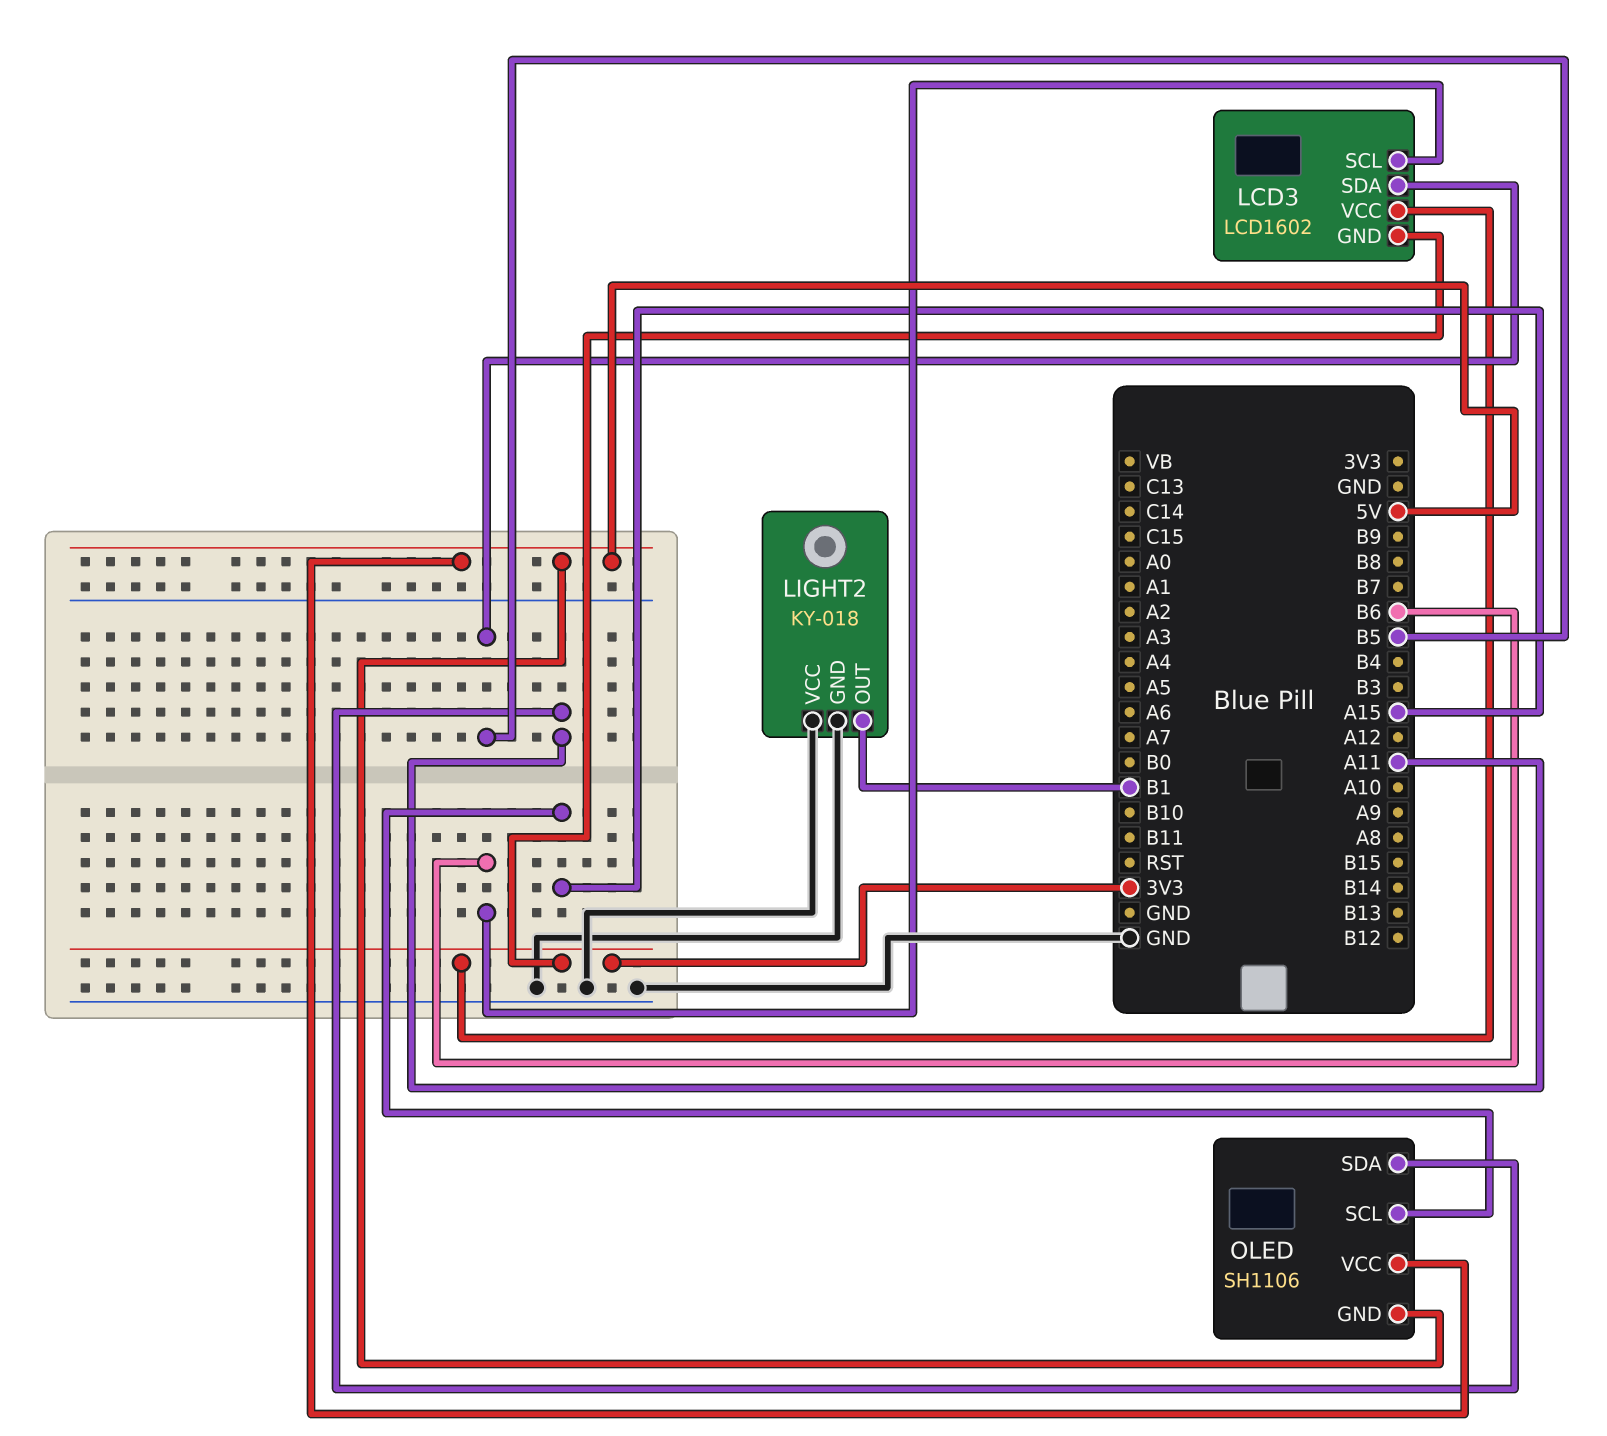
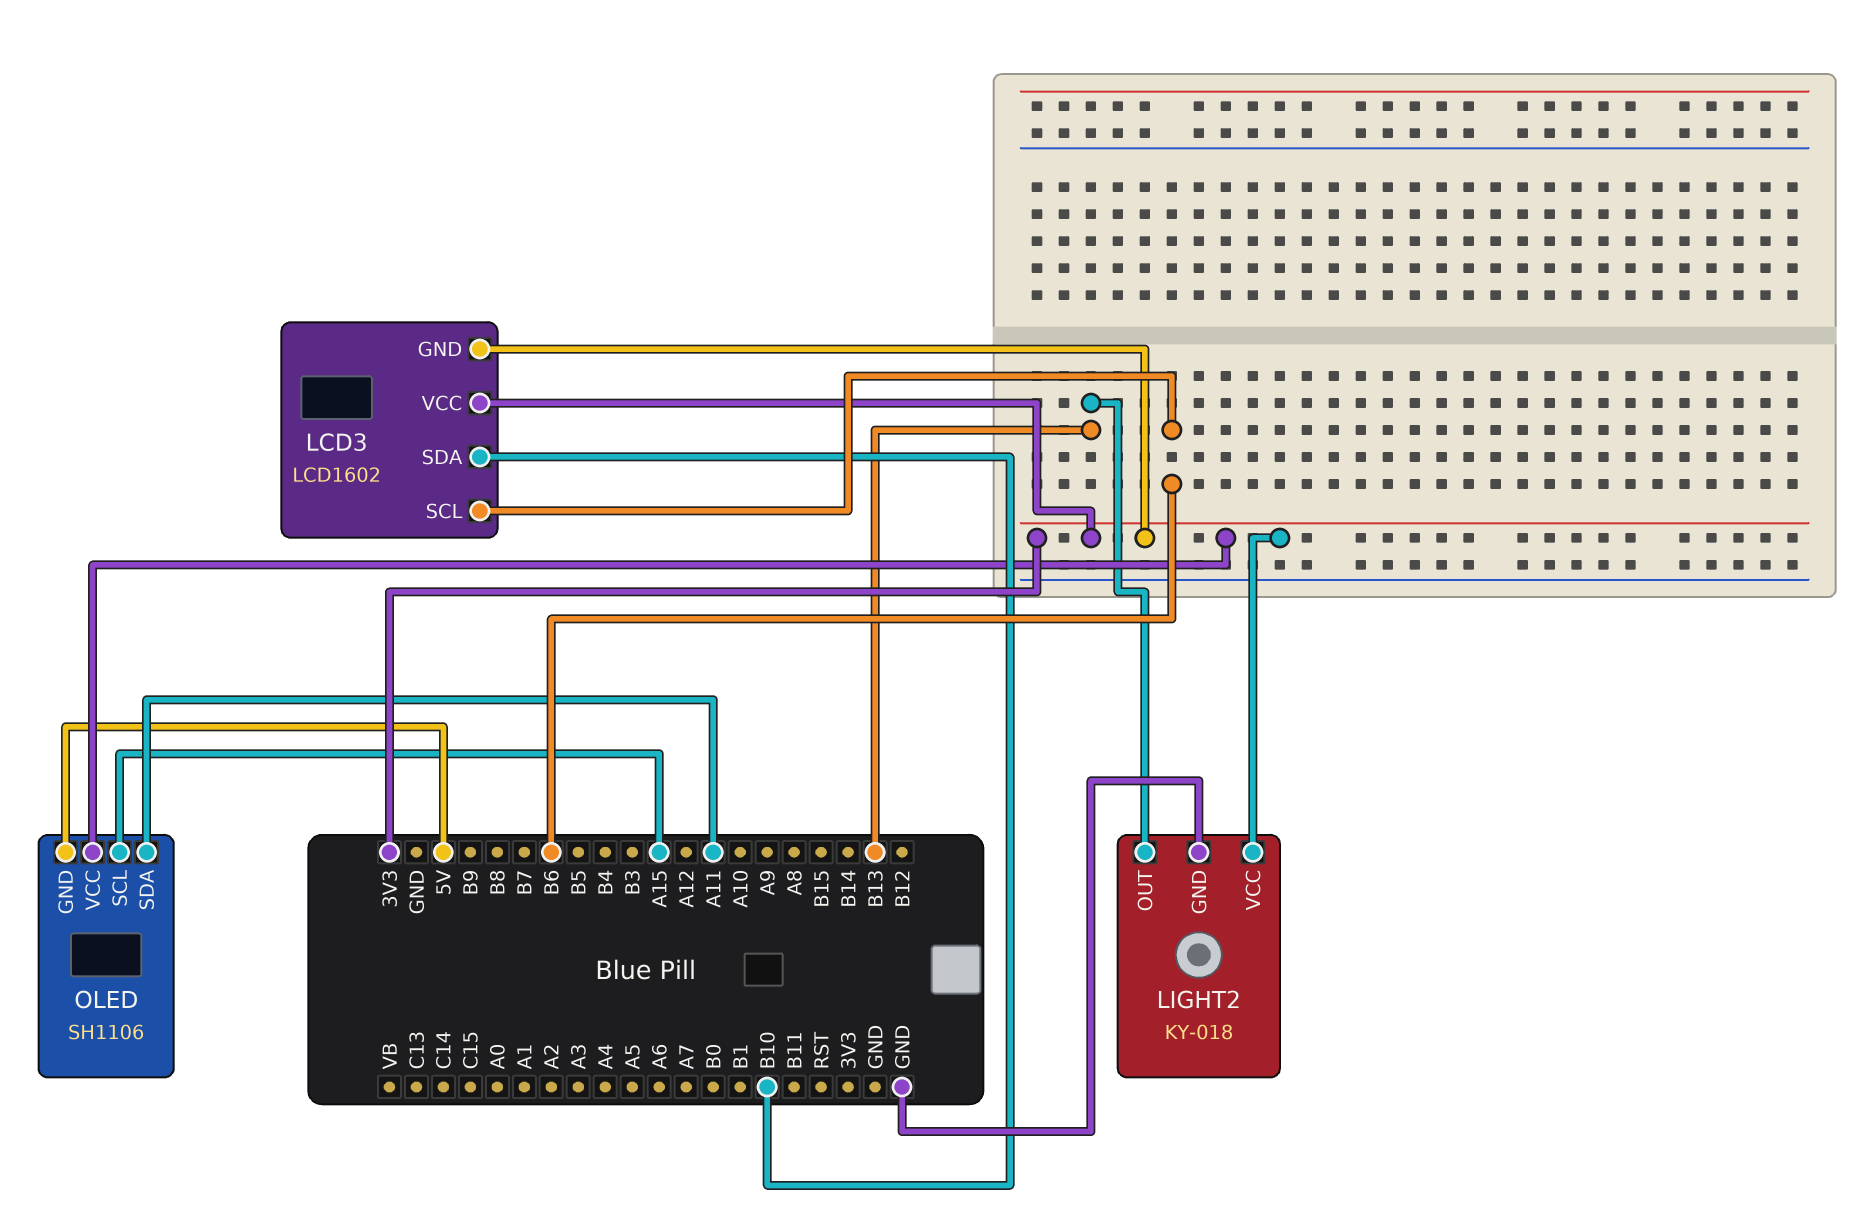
LCD3 pin SDA: B5 -> B10
LIGHT2 pin OUT: B1 -> B13
LIGHT2 pin VCC: GND -> 3V3
OLED pin VCC: 5V -> 3V3

